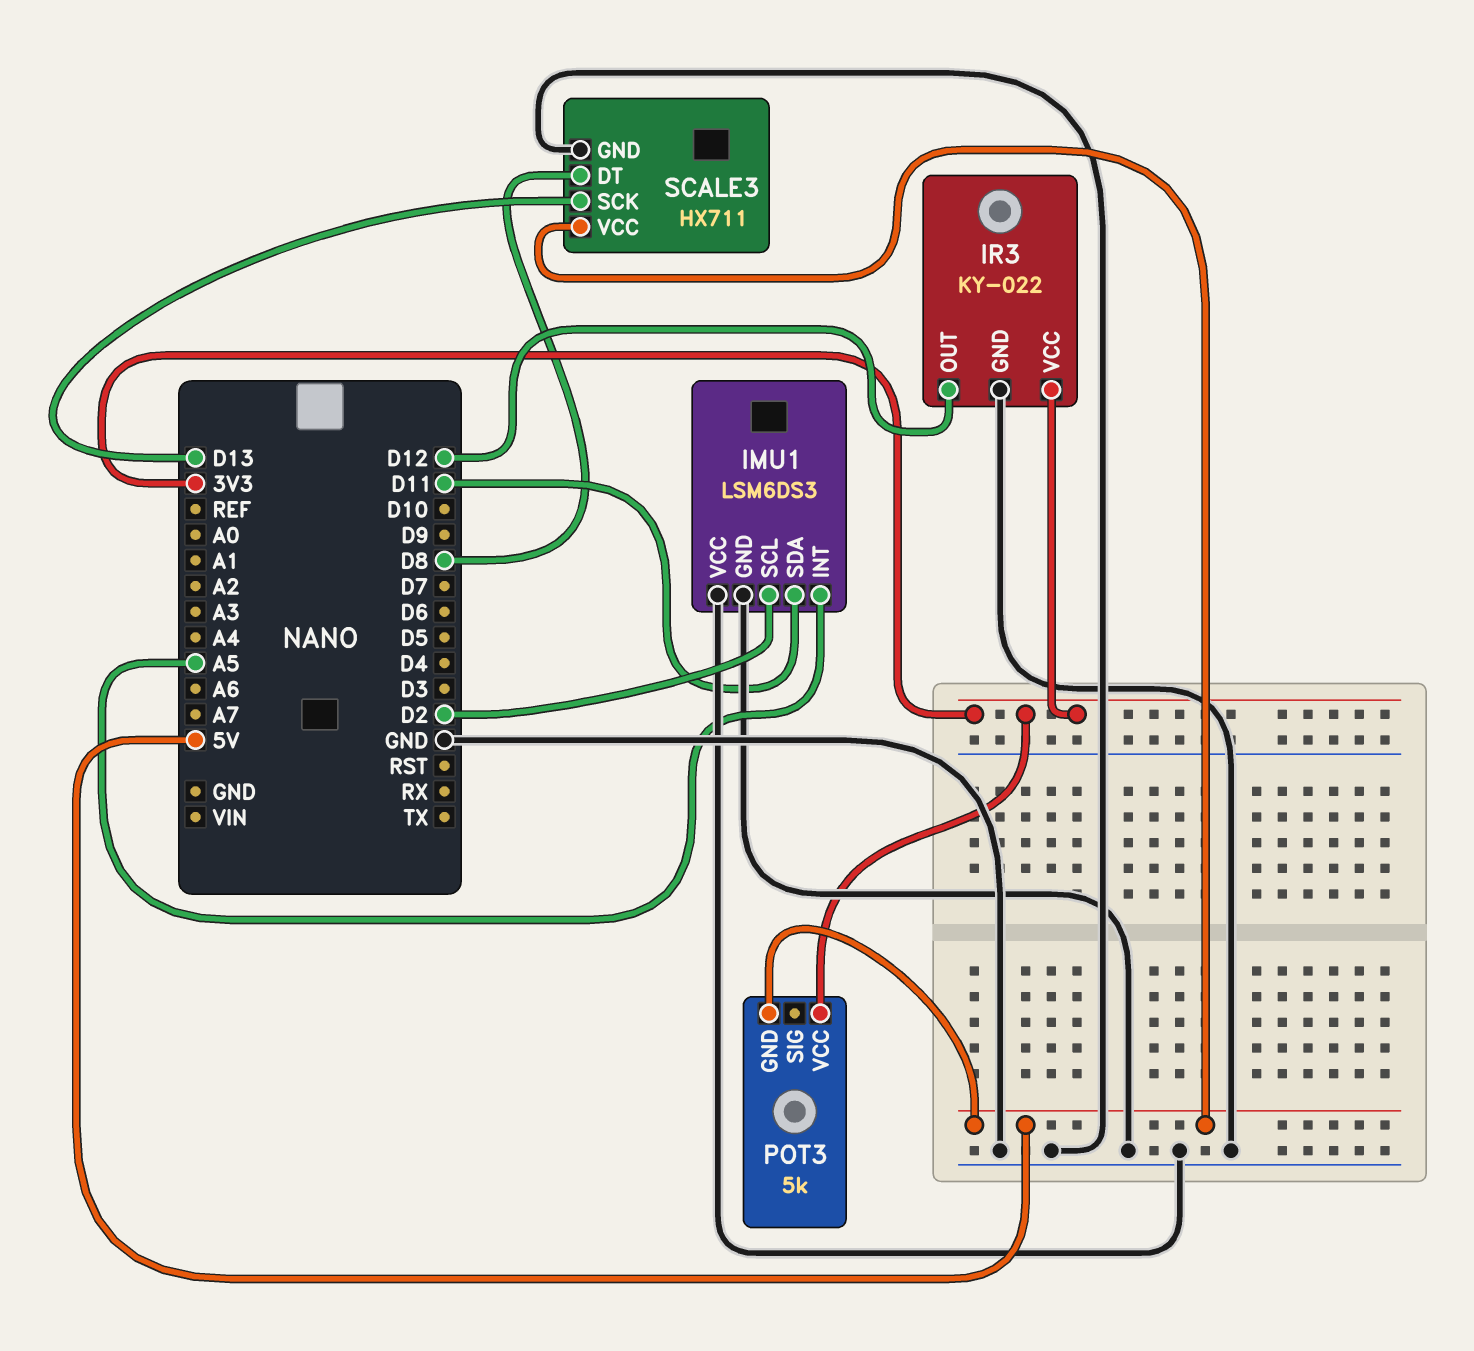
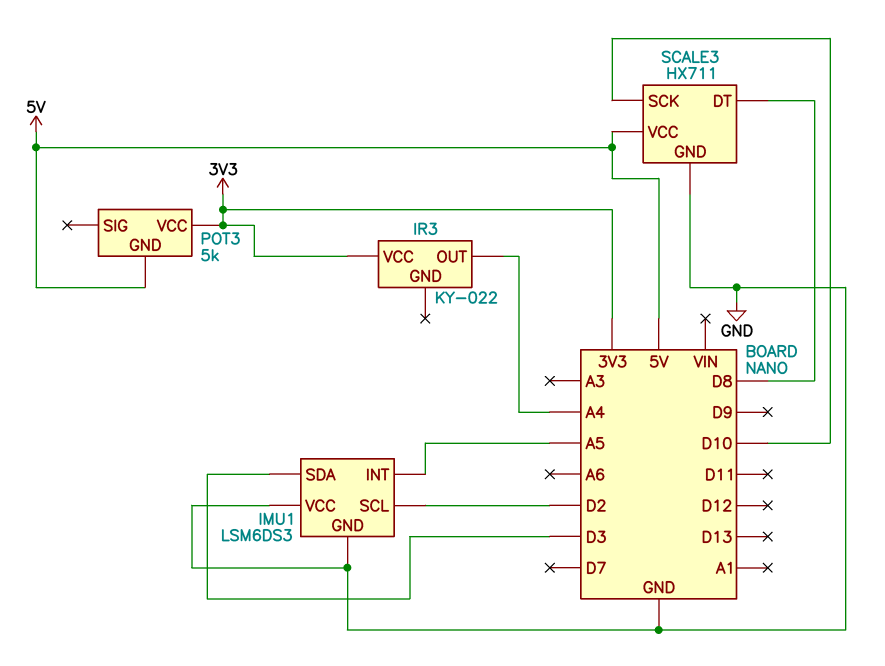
IMU1 pin SDA: D11 -> D3
IR3 pin GND: GND -> none
IR3 pin OUT: D12 -> A4
SCALE3 pin SCK: D13 -> D10

